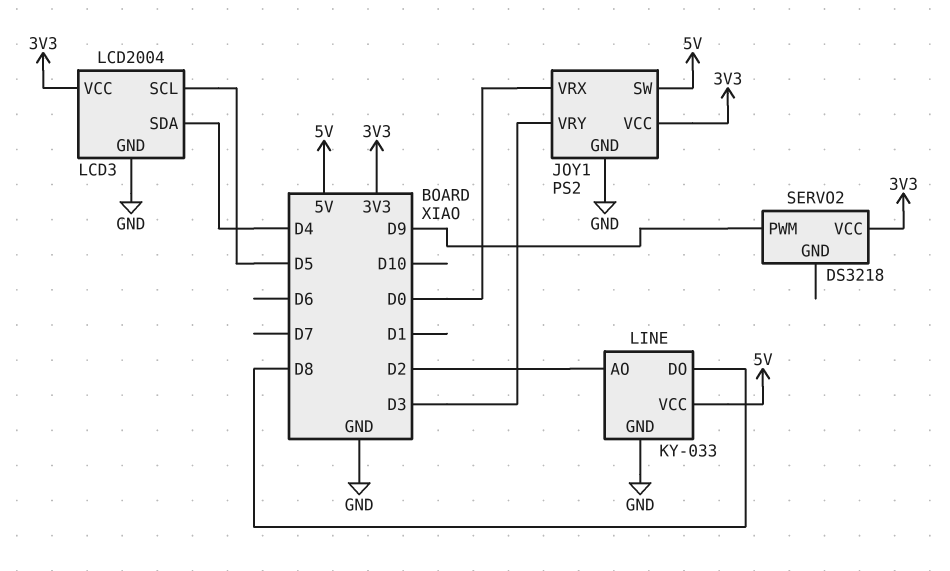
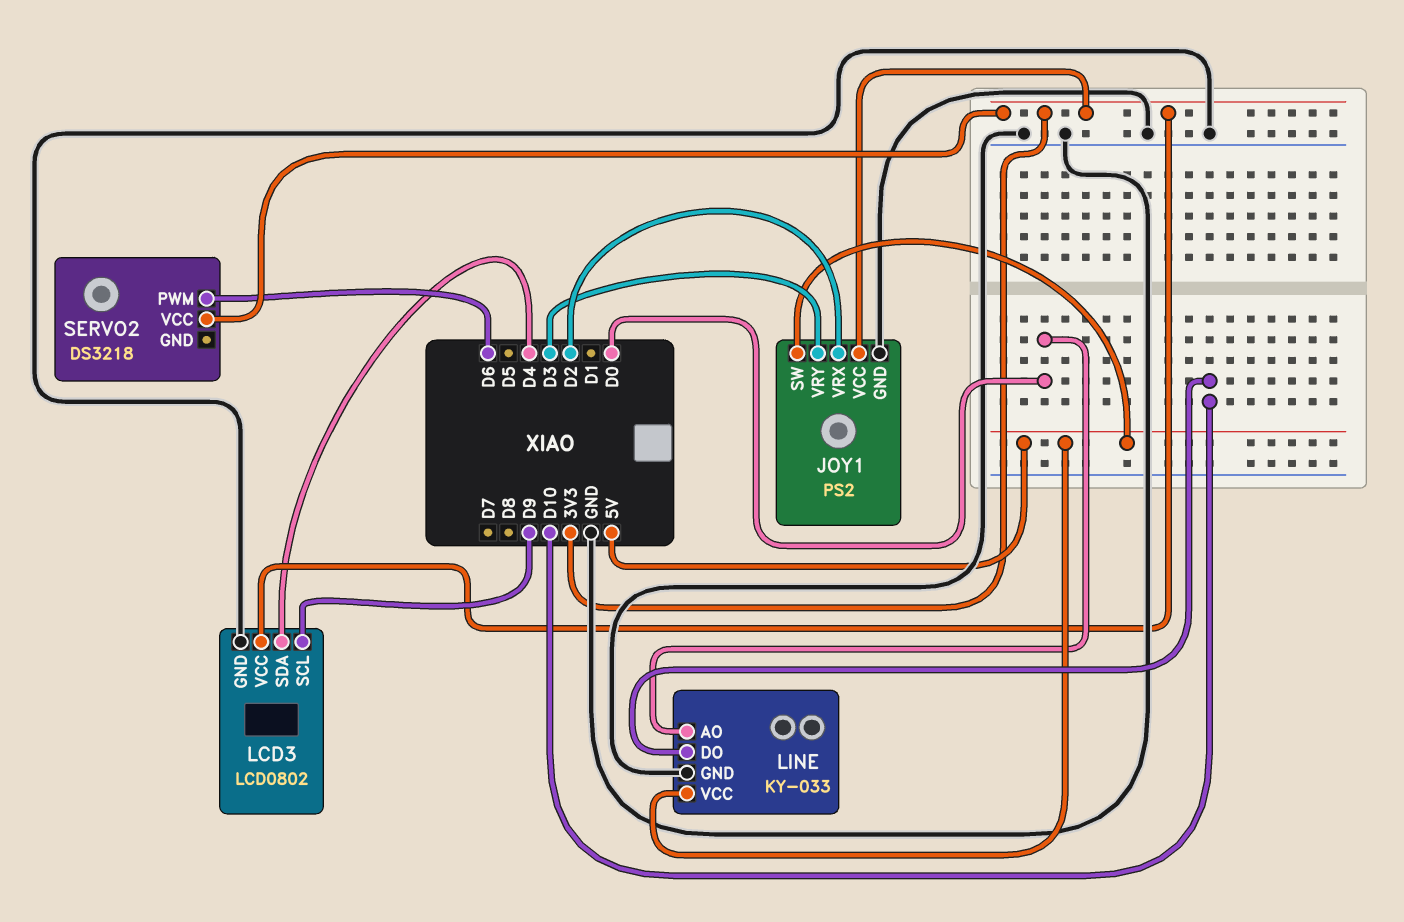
JOY1 pin VRX: D0 -> D2
LCD3: LCD2004 -> LCD0802
LCD3 pin SCL: D5 -> D9
LINE pin AO: D2 -> D0
LINE pin DO: D8 -> D10
SERVO2 pin PWM: D9 -> D6

